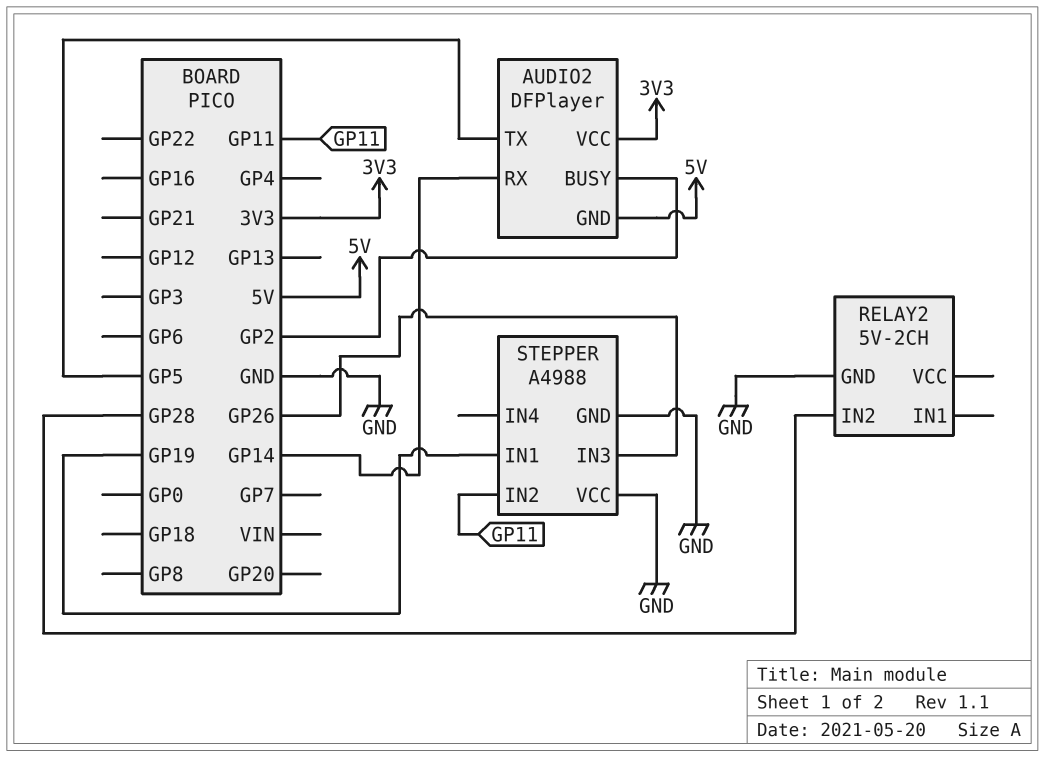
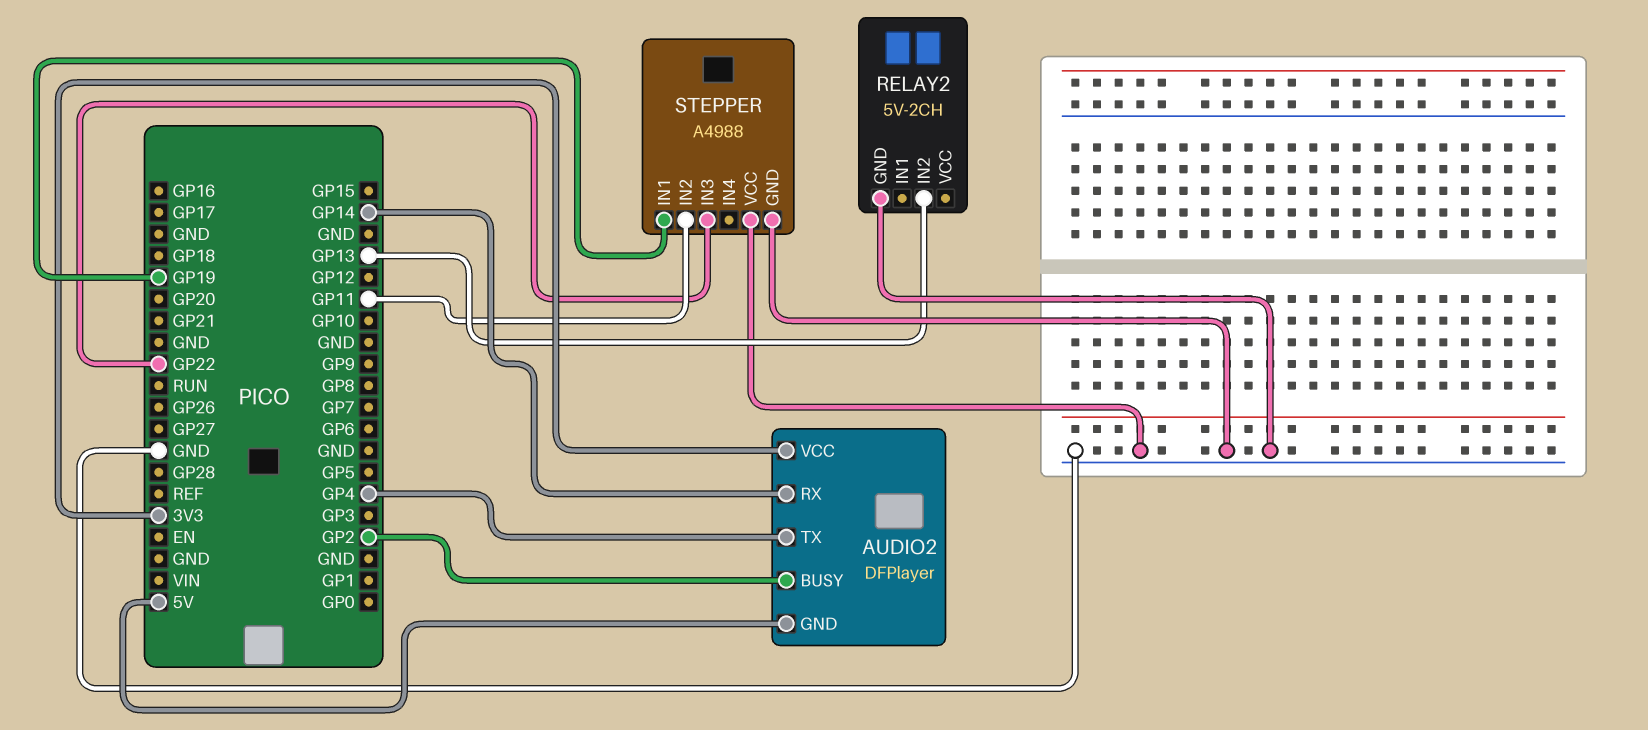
AUDIO2 pin TX: GP5 -> GP4
RELAY2 pin IN2: GP28 -> GP13
STEPPER pin IN3: GP26 -> GP22

